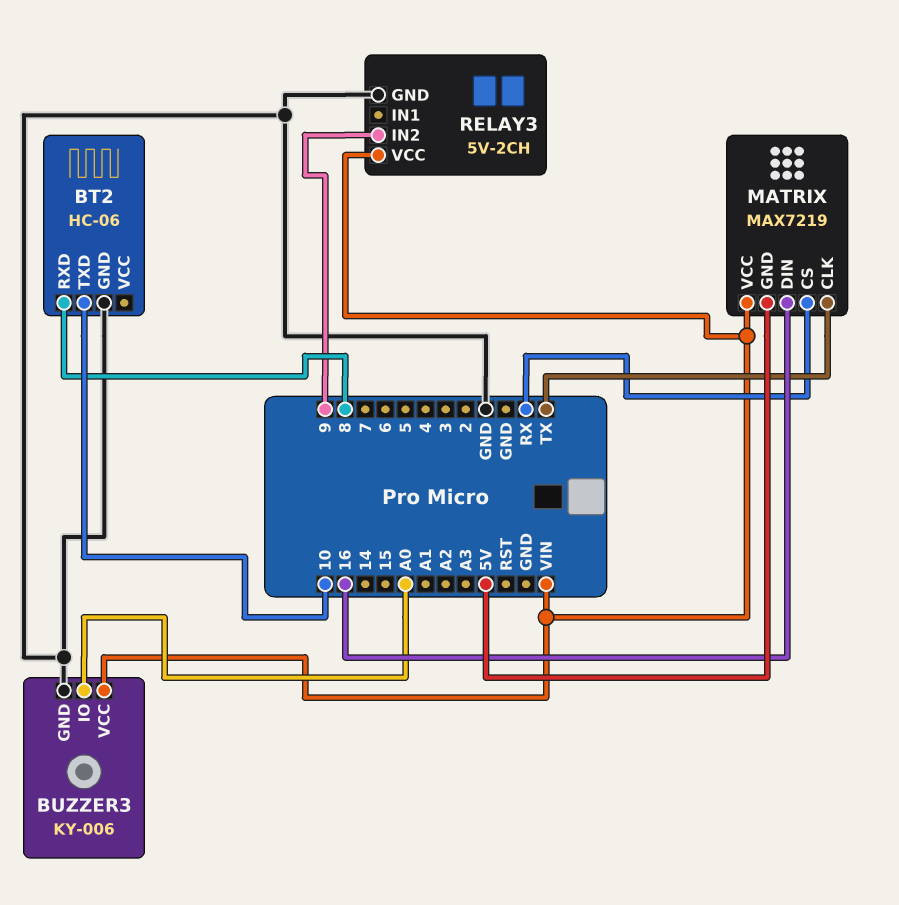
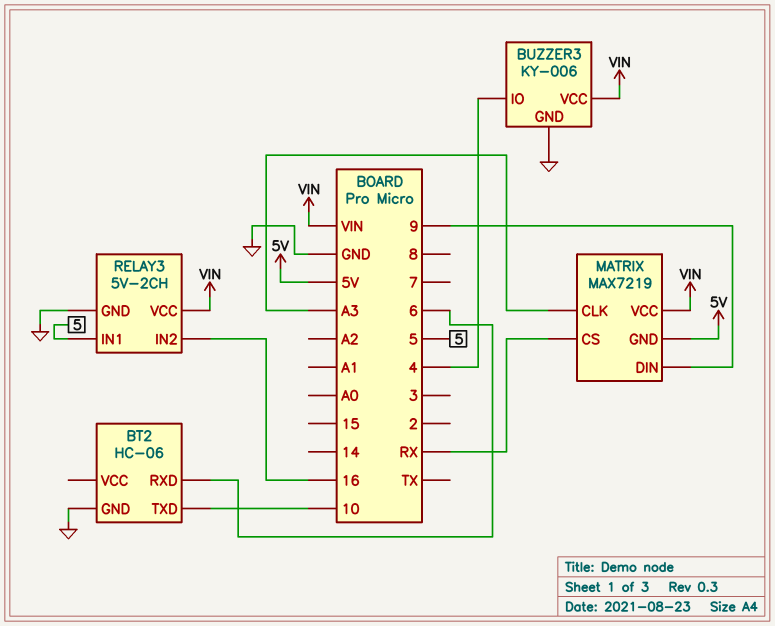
BT2 pin RXD: 8 -> 6
BUZZER3 pin IO: A0 -> 4
MATRIX pin CLK: TX -> A3
MATRIX pin DIN: 16 -> 9
RELAY3 pin IN1: none -> 5
RELAY3 pin IN2: 9 -> 16

